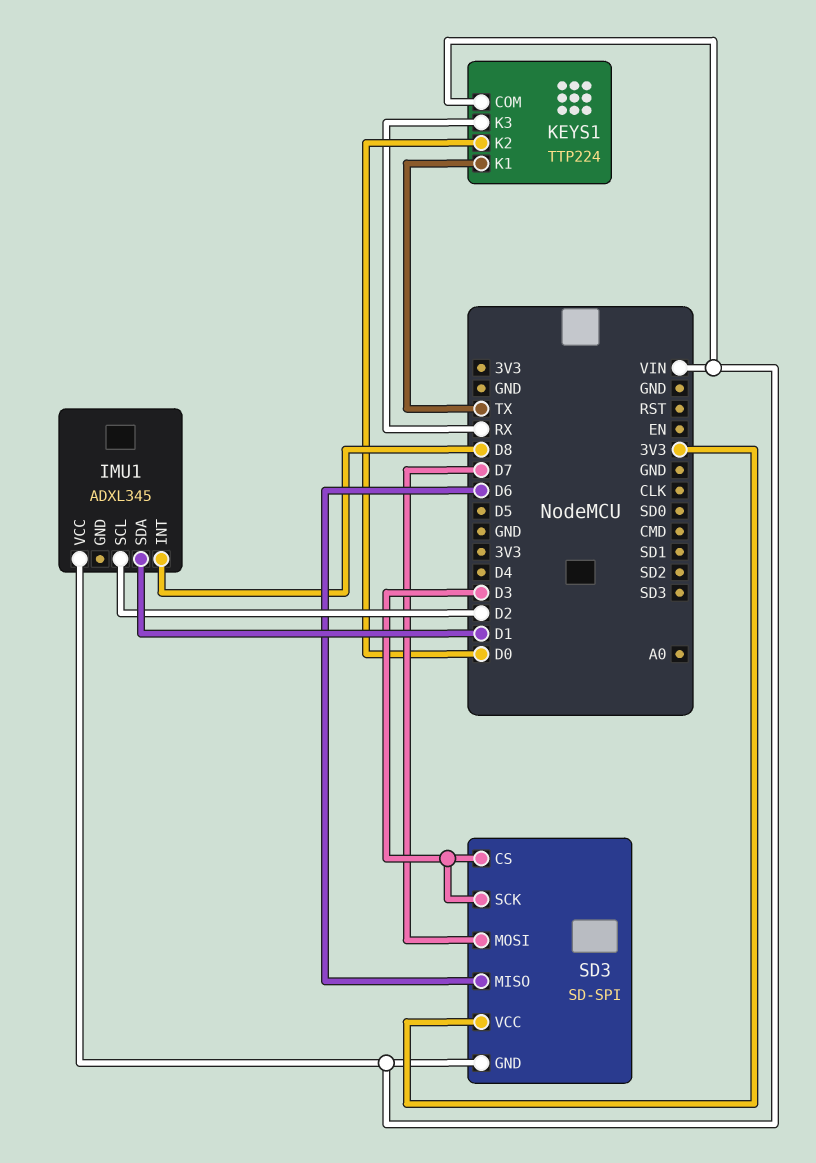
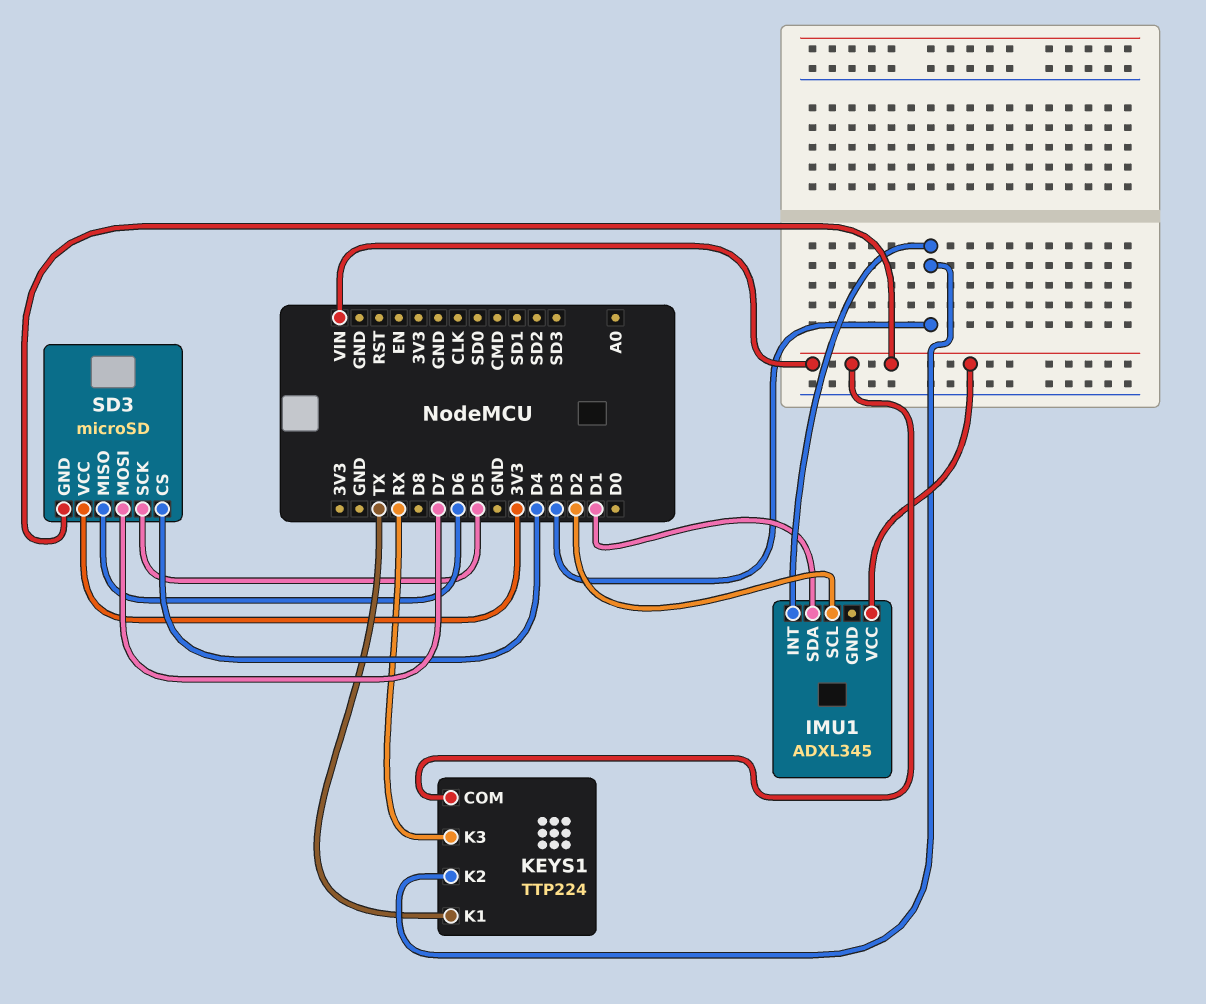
IMU1 pin INT: D8 -> D3
KEYS1 pin K2: D0 -> D3
SD3: SD-SPI -> microSD
SD3 pin CS: D3 -> D4
SD3 pin SCK: D3 -> D5

